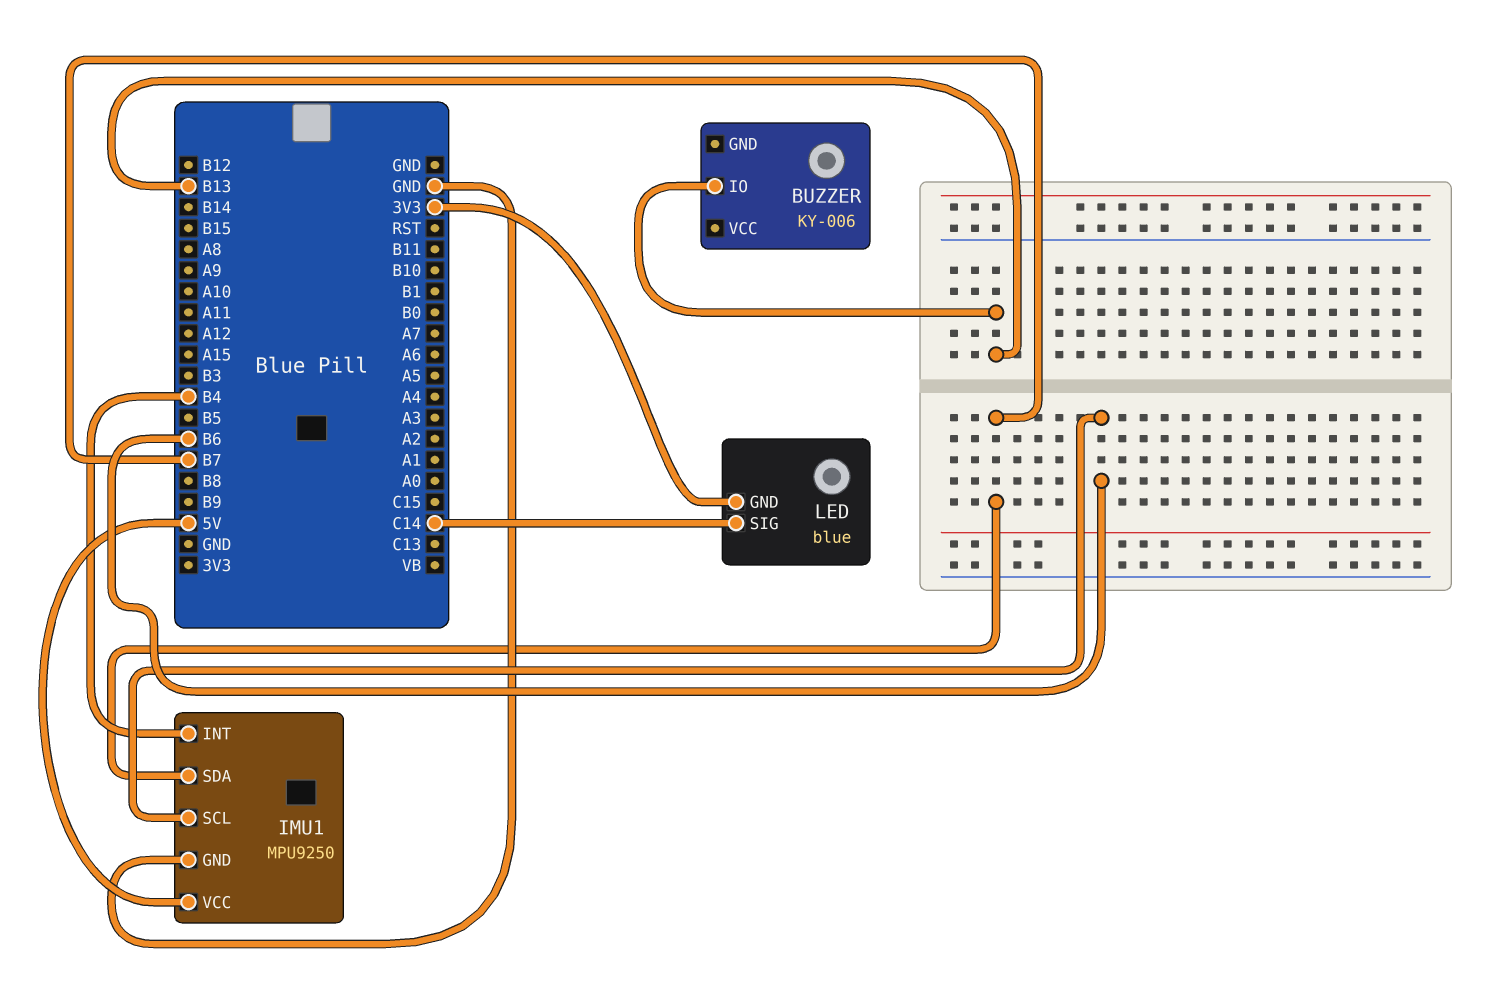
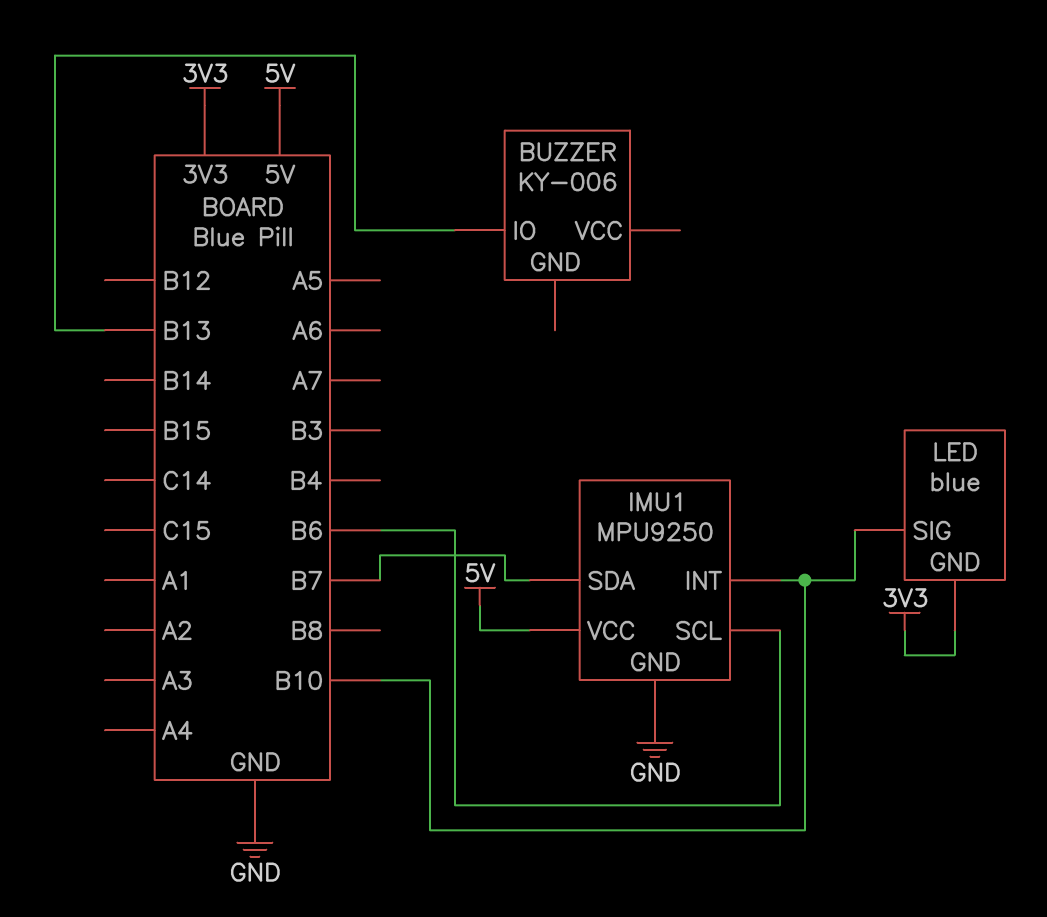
IMU1 pin INT: B4 -> B10
LED pin SIG: C14 -> B10

